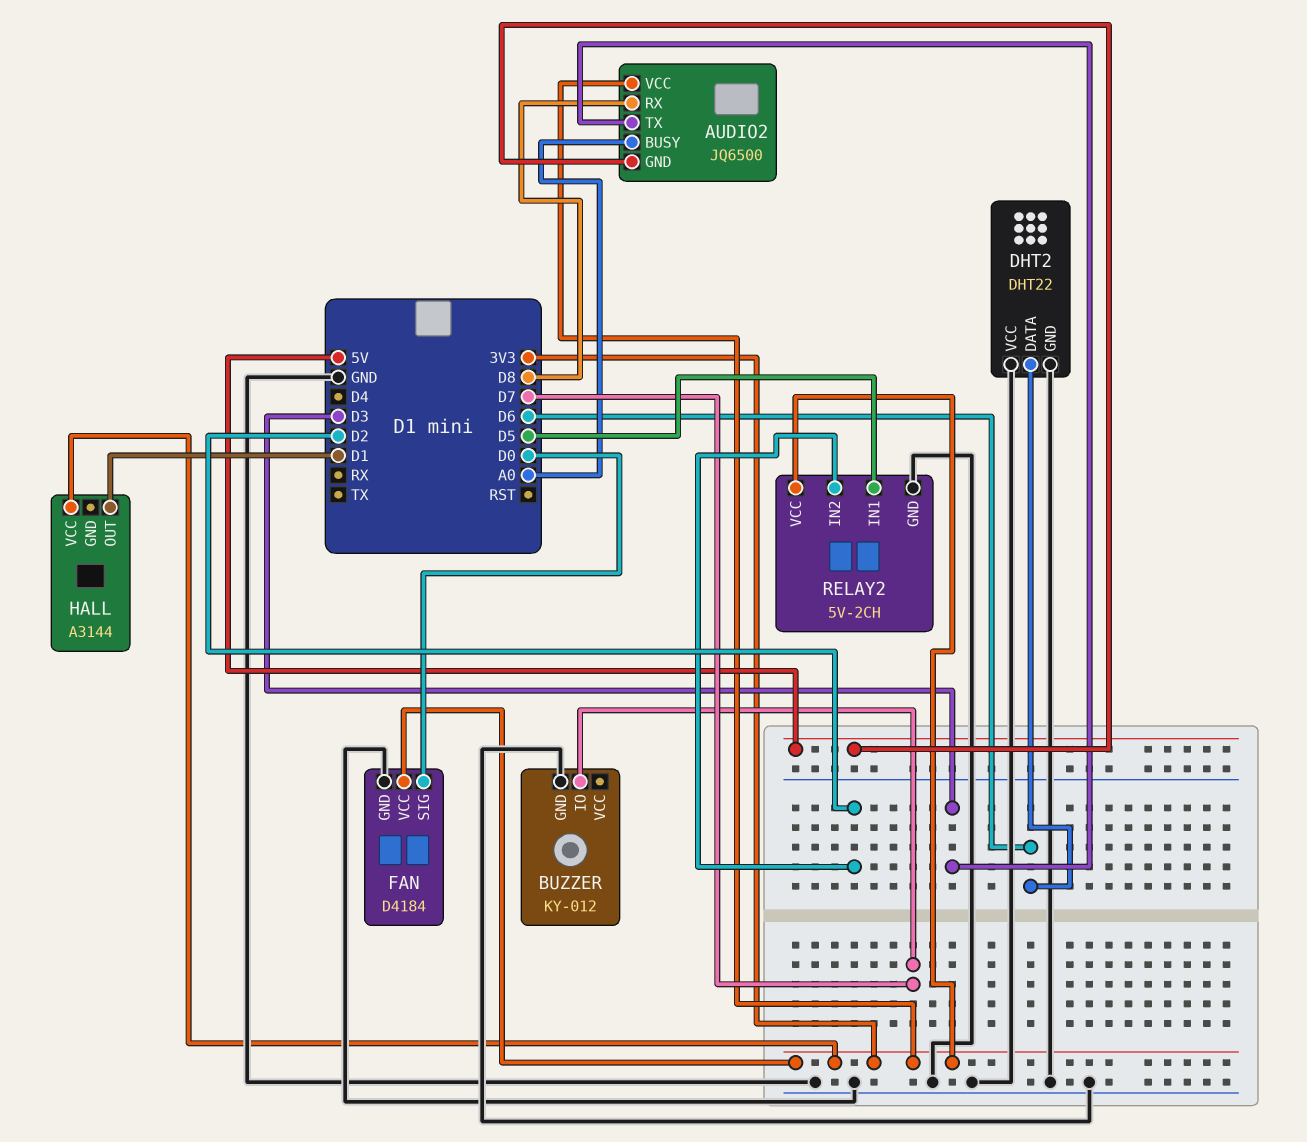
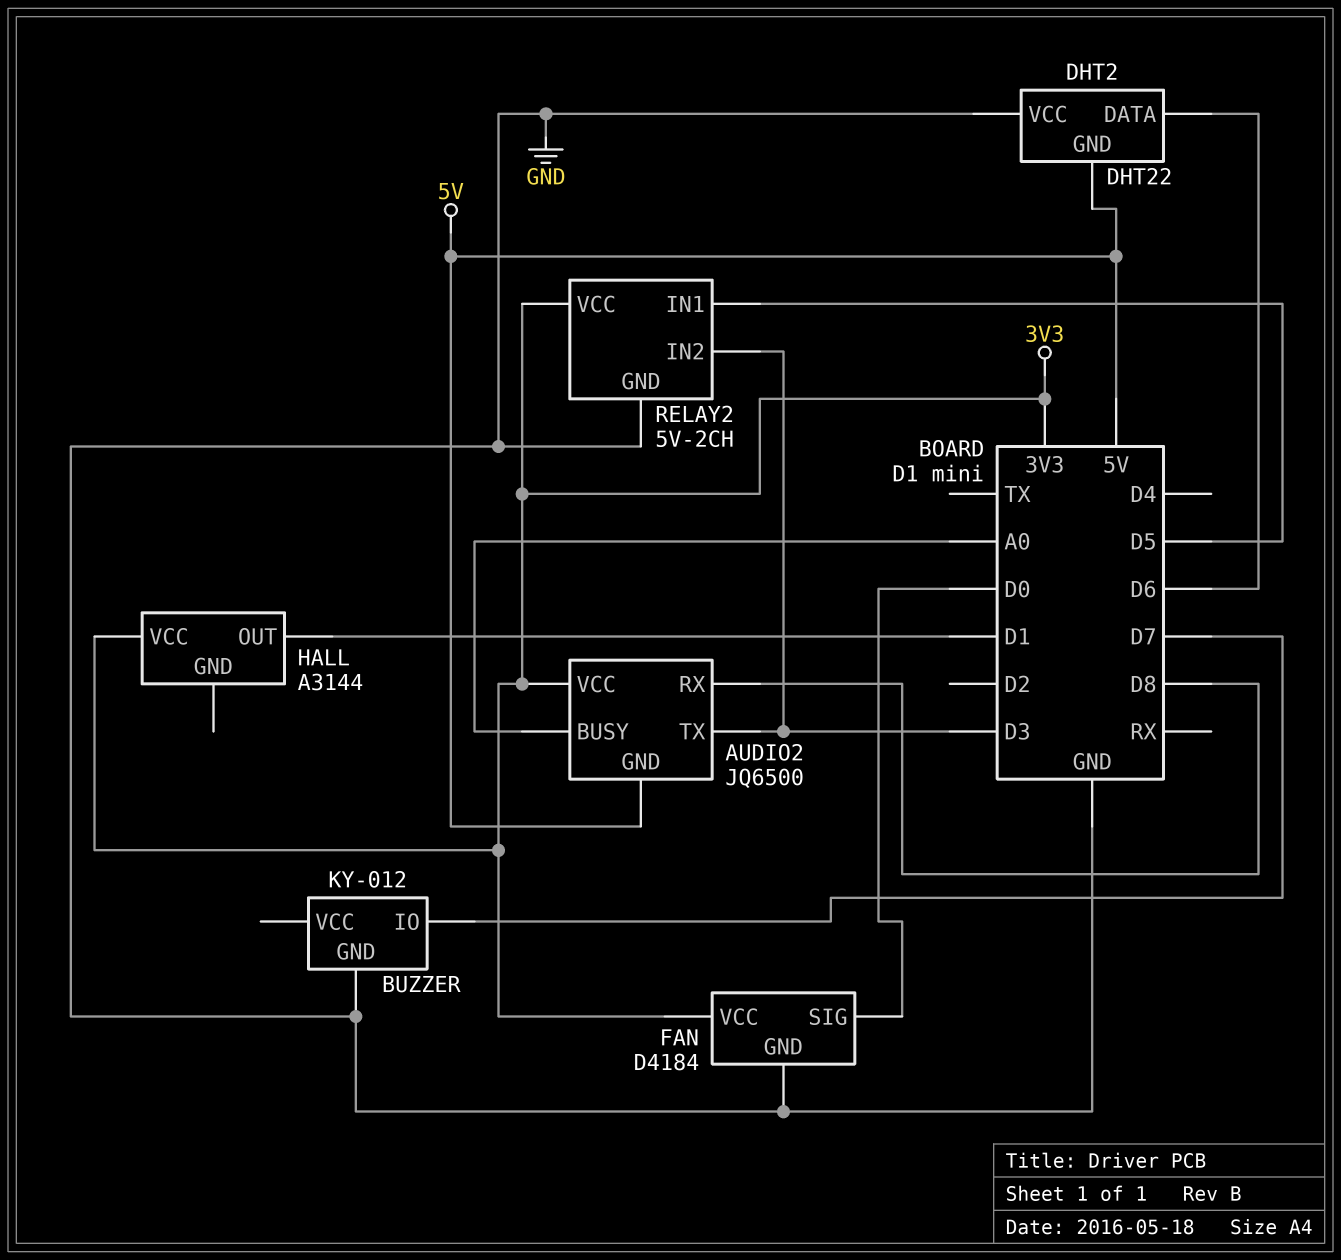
DHT2 pin GND: GND -> 5V
RELAY2 pin IN2: D2 -> D3

